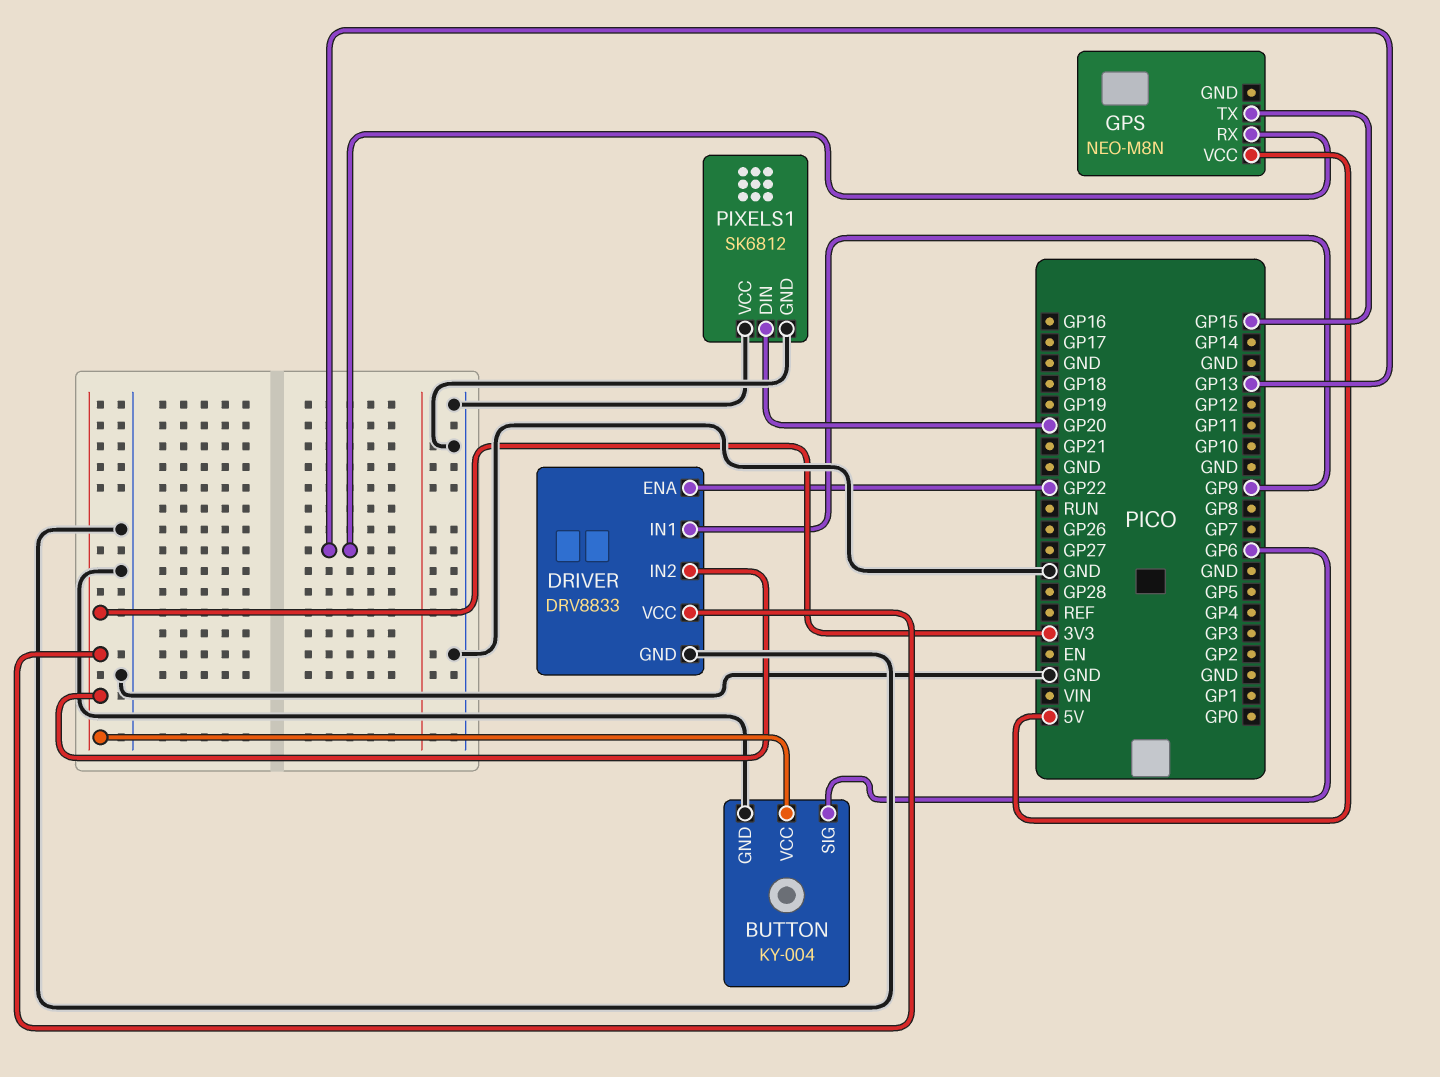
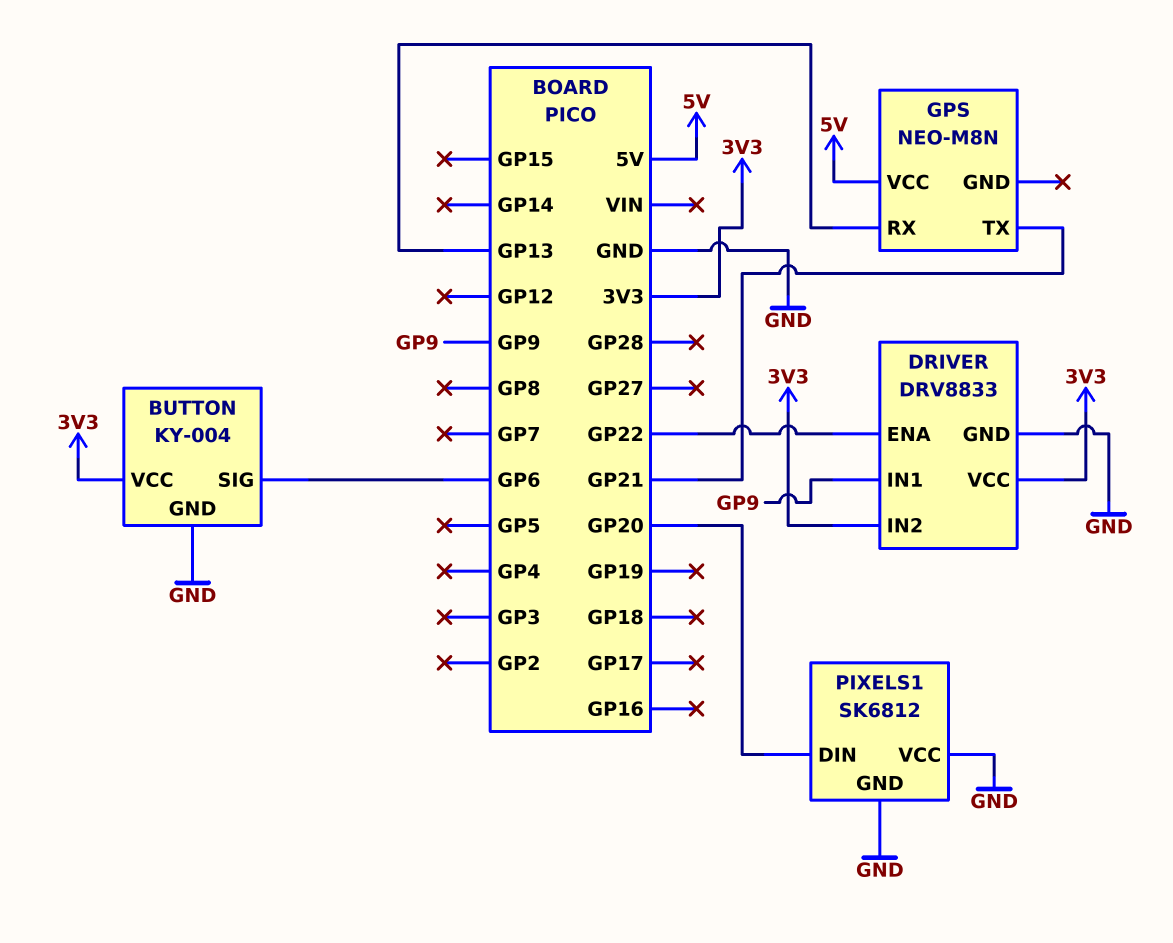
GPS pin TX: GP15 -> GP21

